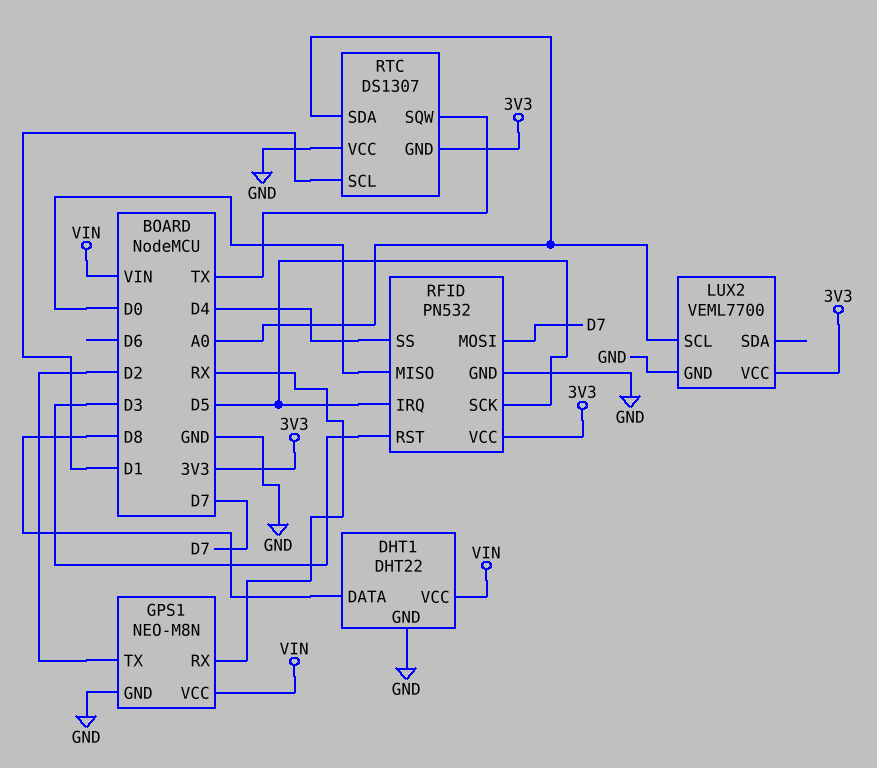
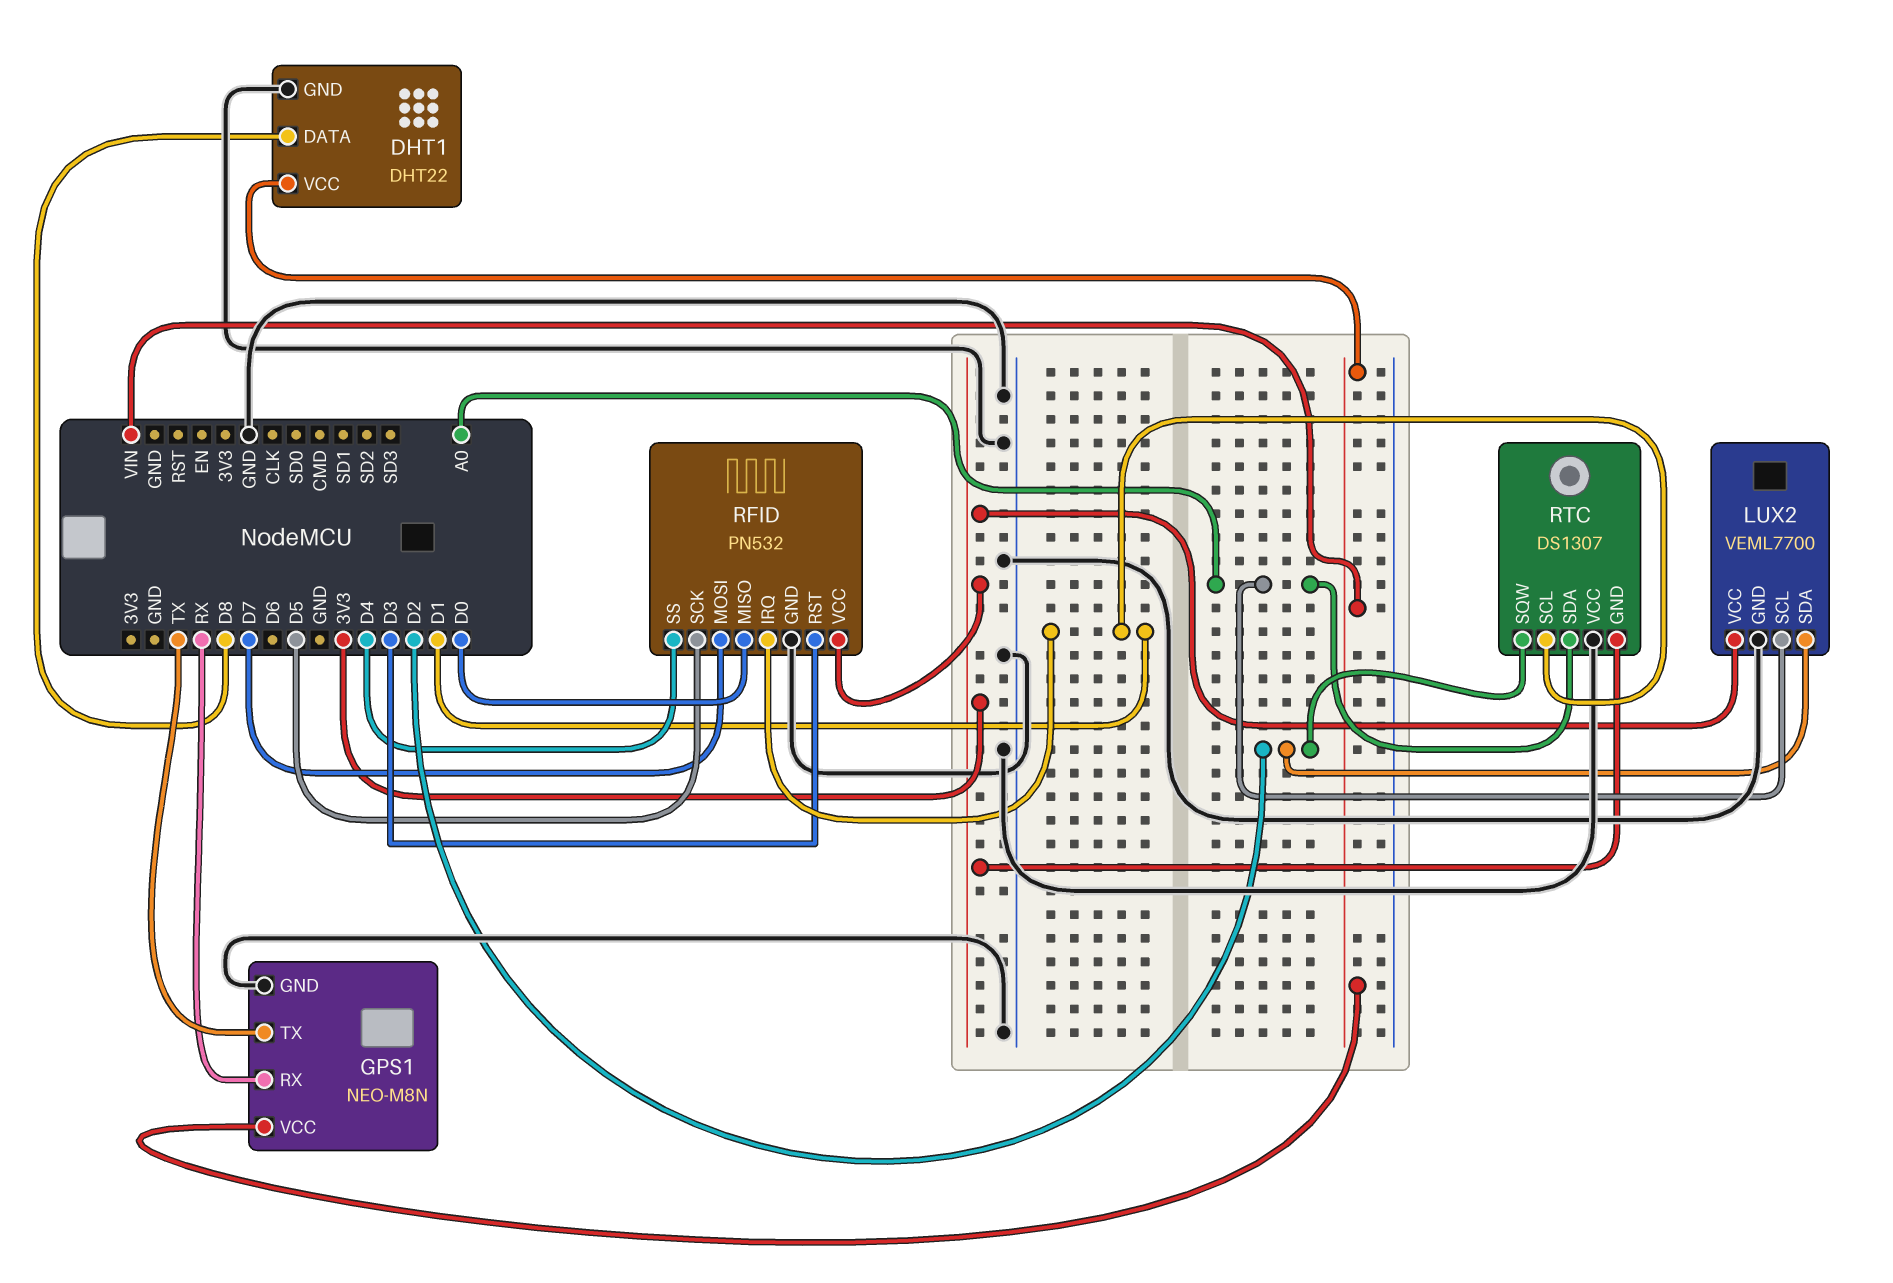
GPS1 pin TX: D2 -> TX
LUX2 pin SDA: none -> D2
RFID pin IRQ: D5 -> D1
RTC pin SQW: TX -> D2

